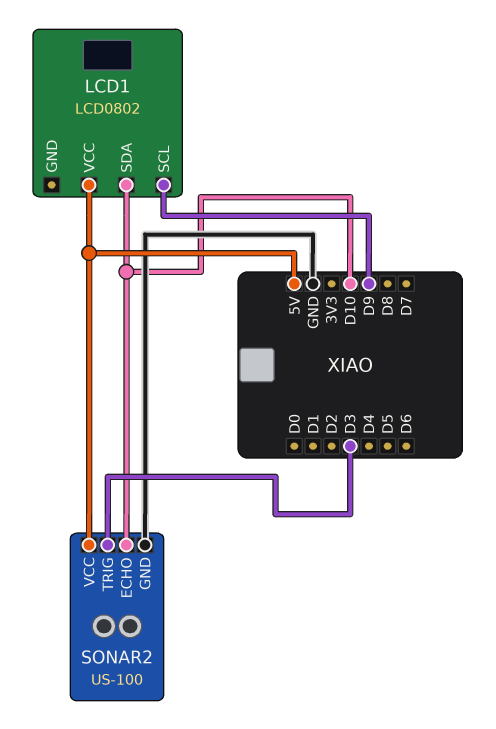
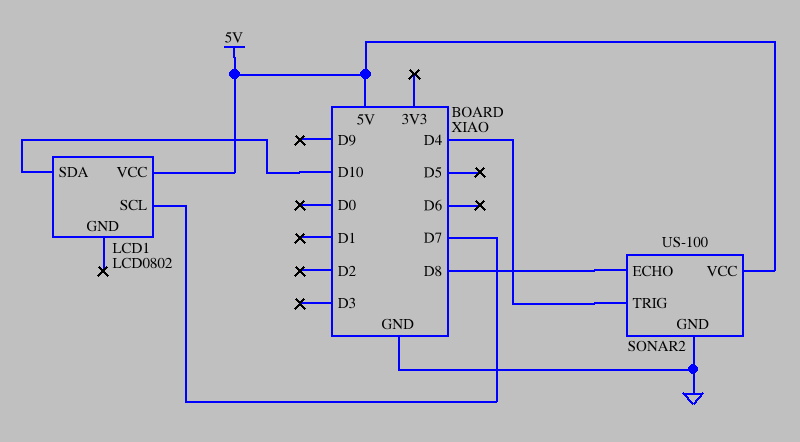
LCD1 pin SCL: D9 -> D7
SONAR2 pin ECHO: D10 -> D8
SONAR2 pin TRIG: D3 -> D4

